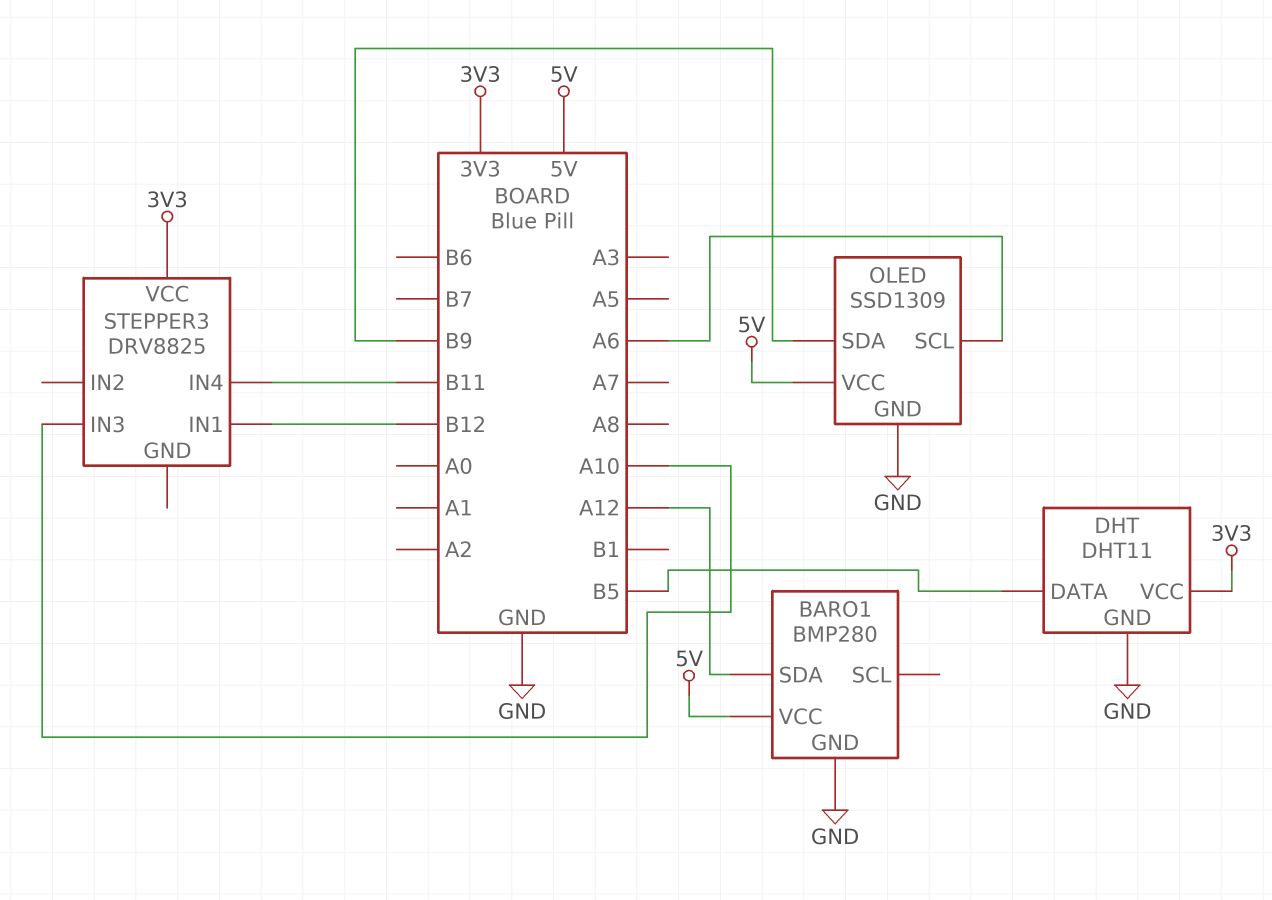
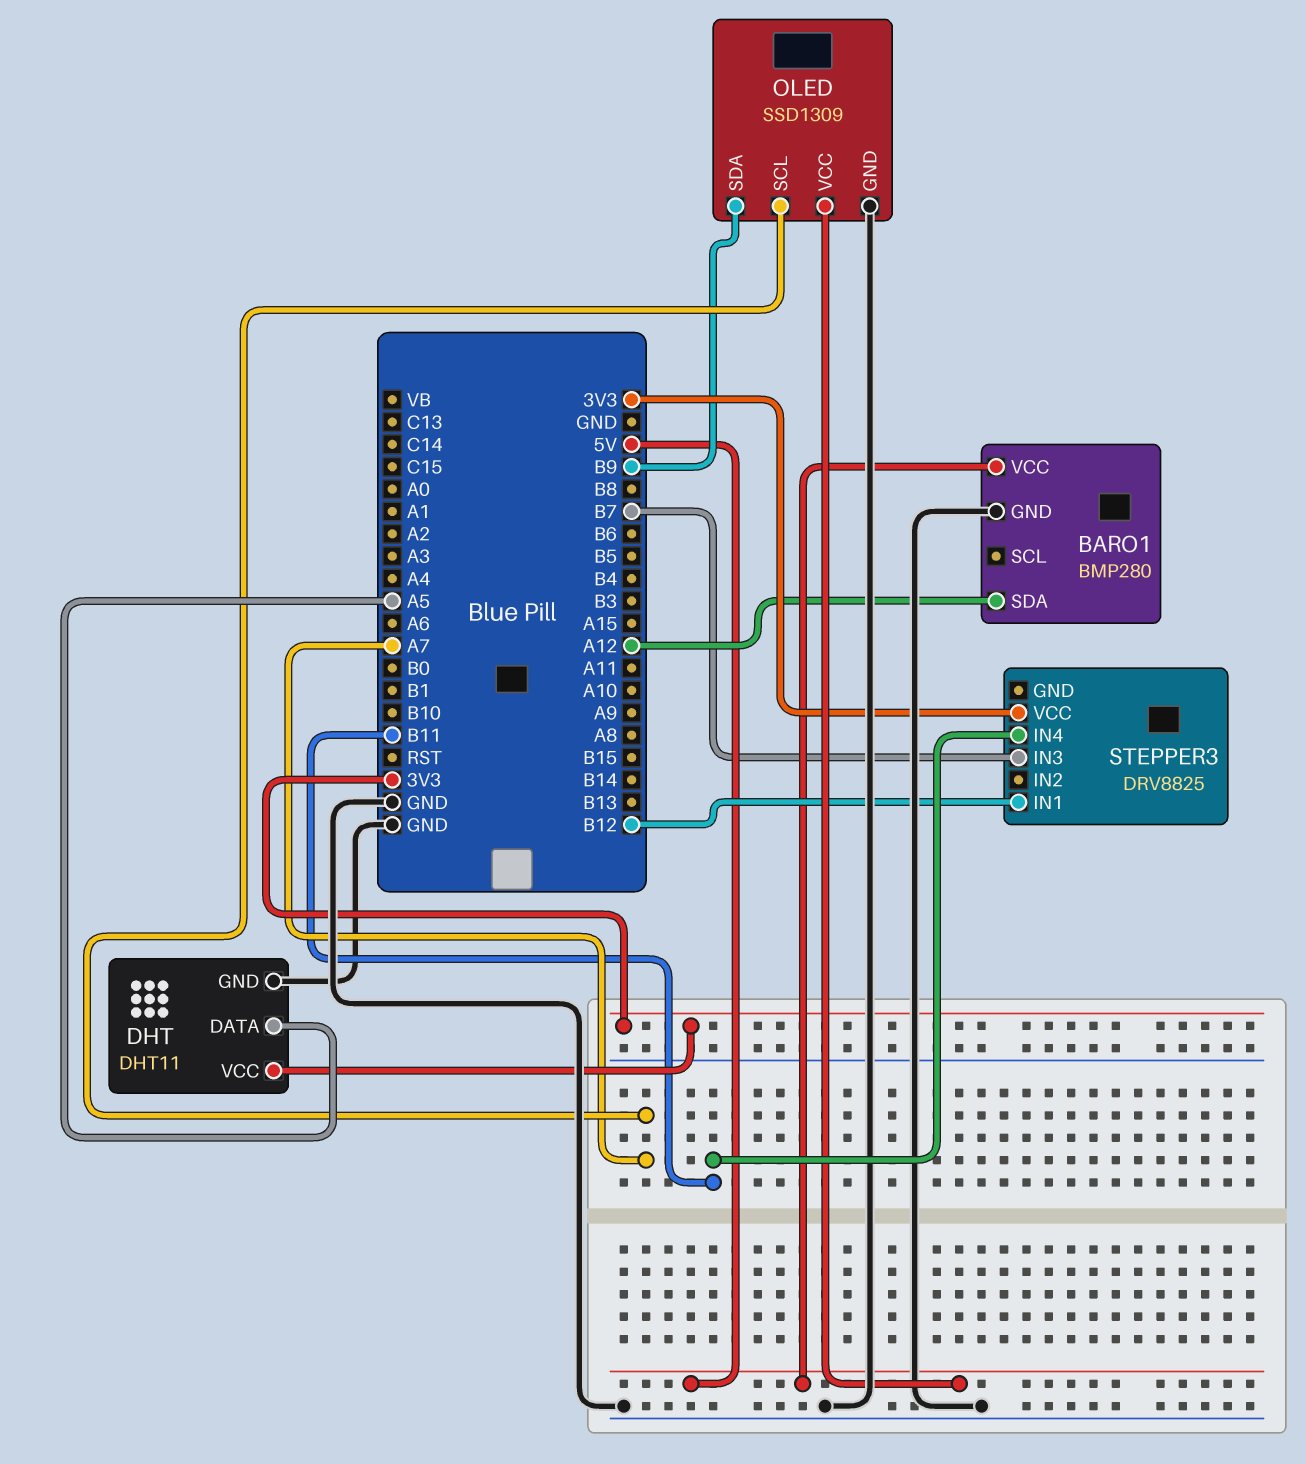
DHT pin DATA: B5 -> A5
OLED pin SCL: A6 -> A7
STEPPER3 pin IN3: A10 -> B7

